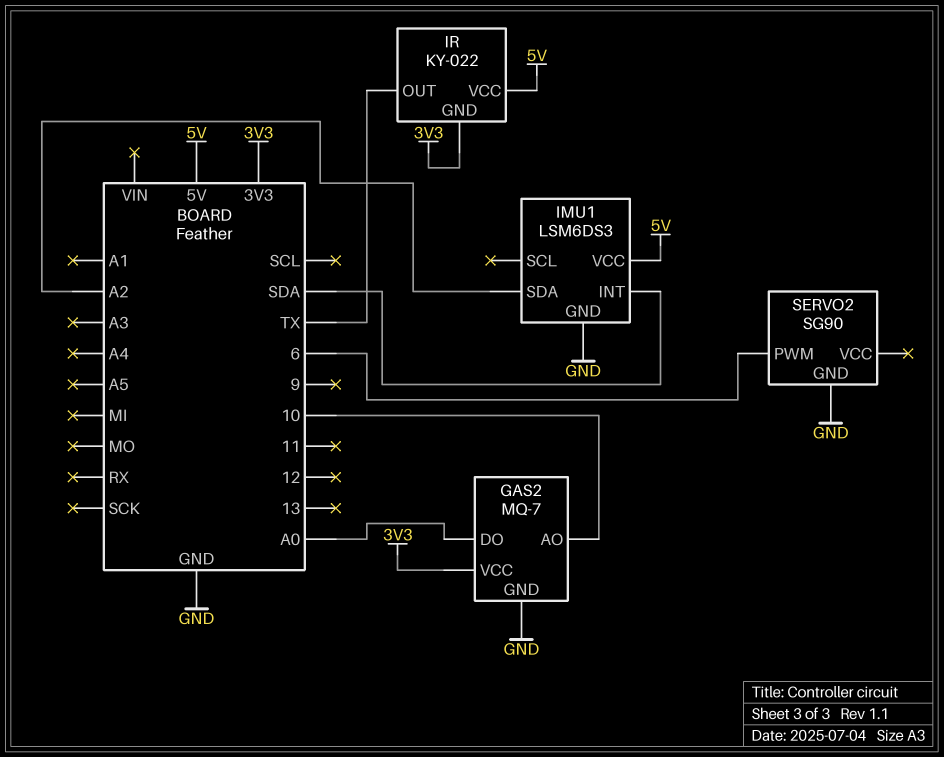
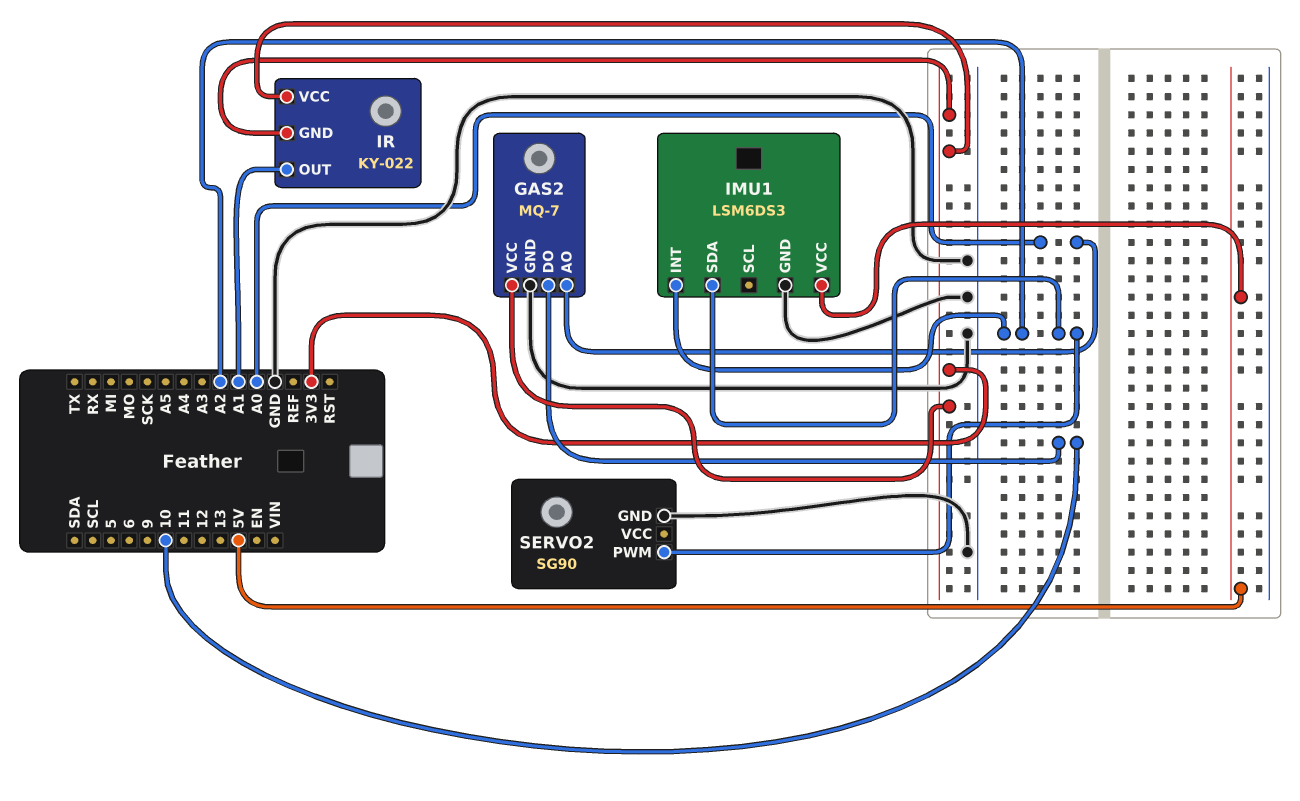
GAS2 pin AO: 10 -> A0
GAS2 pin DO: A0 -> 10
IMU1 pin INT: SDA -> A2
IR pin OUT: TX -> A1
IR pin VCC: 5V -> 3V3
SERVO2 pin PWM: 6 -> A2

